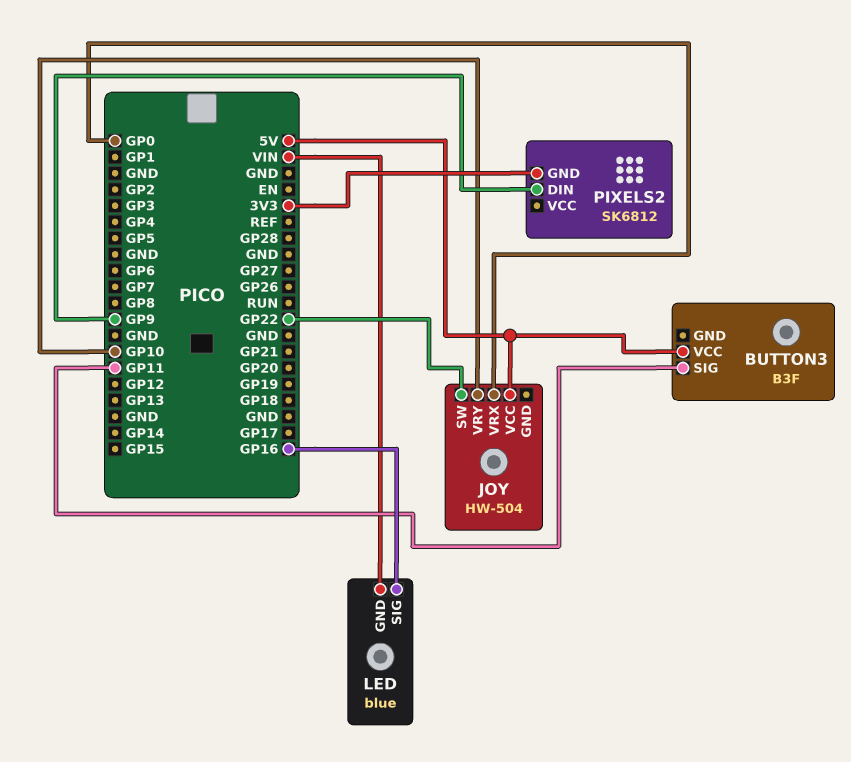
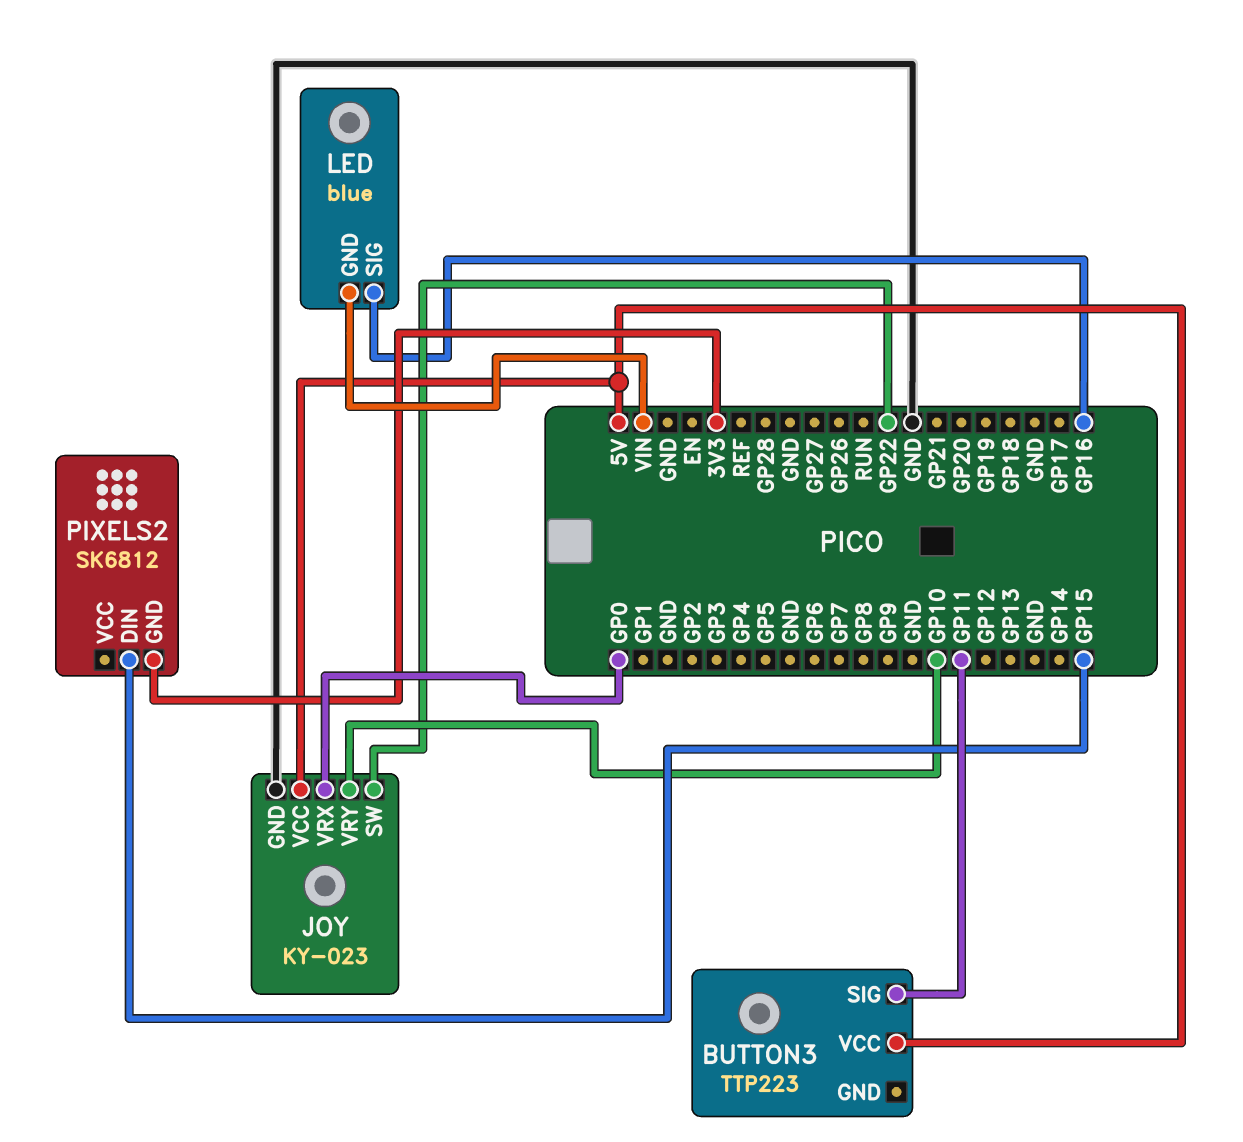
BUTTON3: B3F -> TTP223
JOY: HW-504 -> KY-023
JOY pin GND: none -> GND
PIXELS2 pin DIN: GP9 -> GP15

